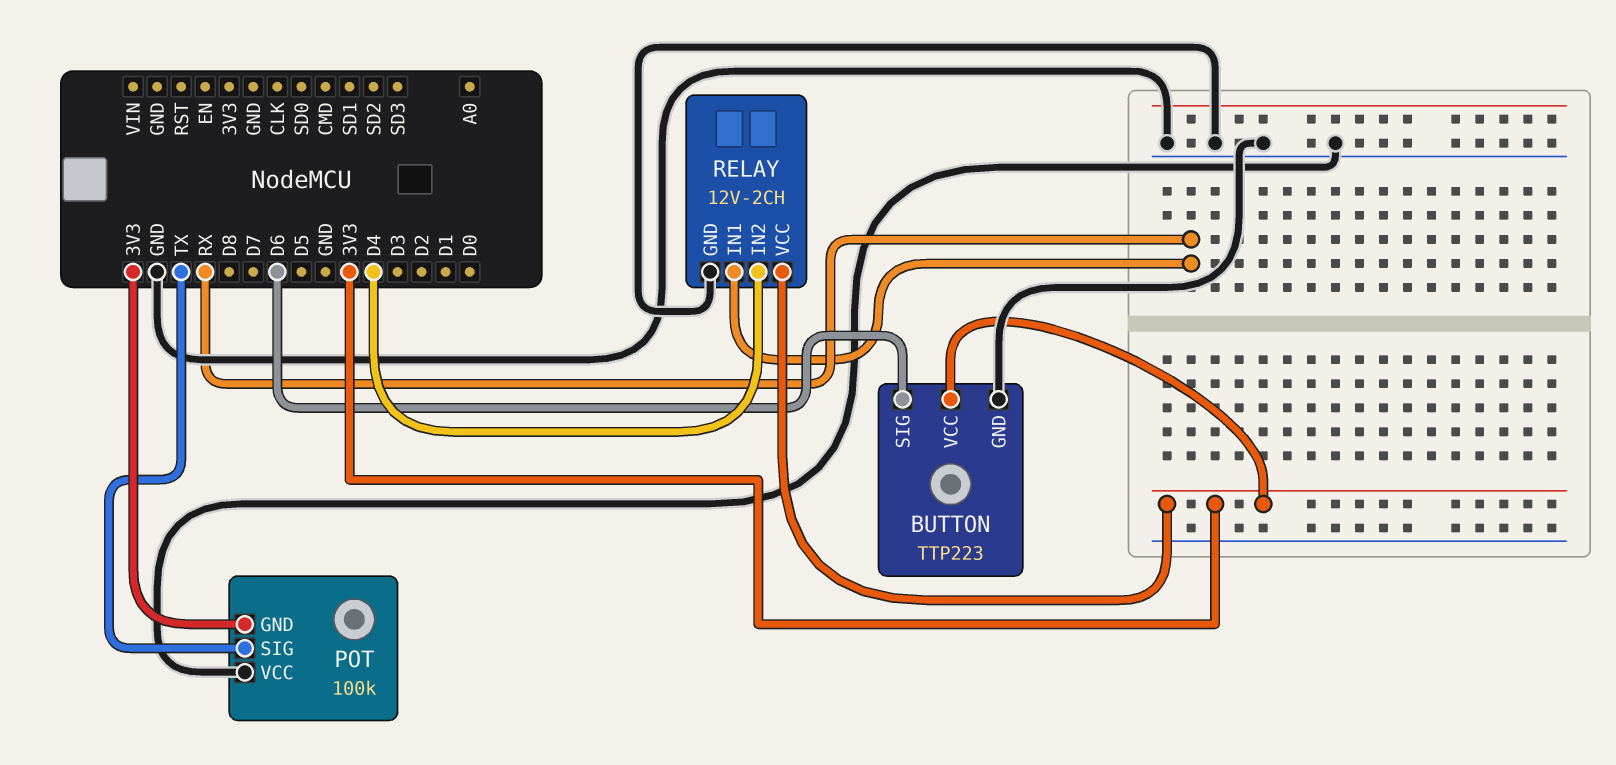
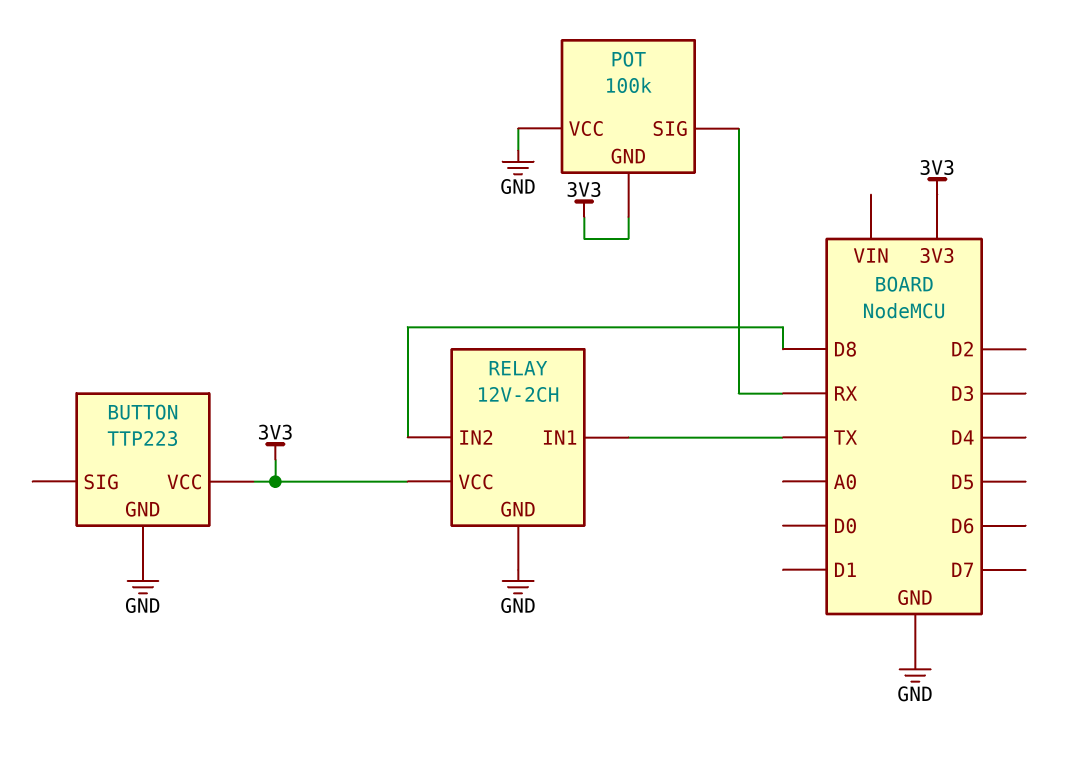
BUTTON pin SIG: D6 -> none
POT pin SIG: TX -> RX
RELAY pin IN1: RX -> TX
RELAY pin IN2: D4 -> D8

